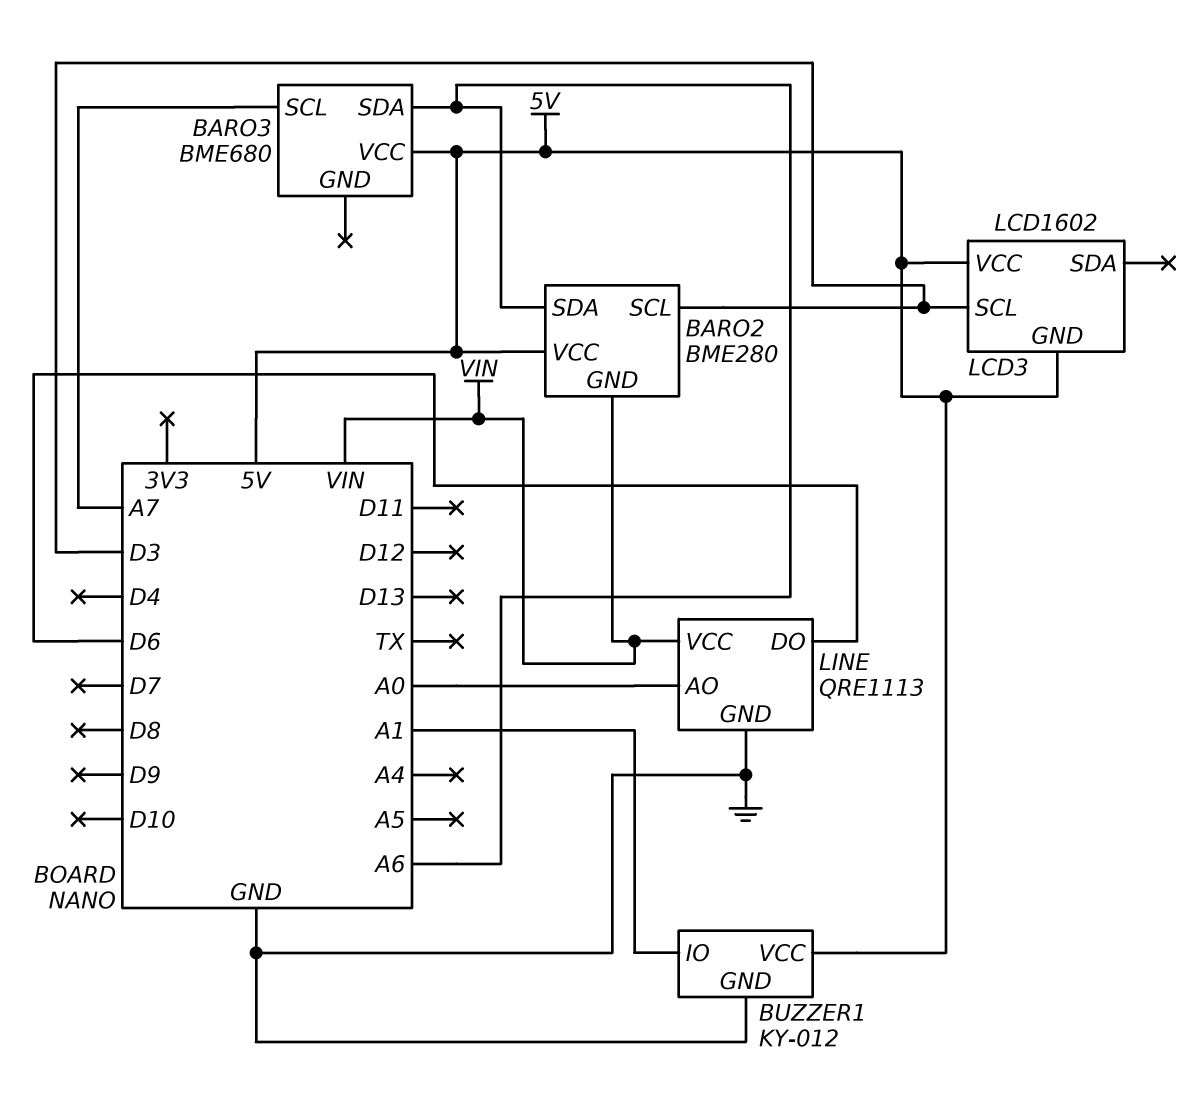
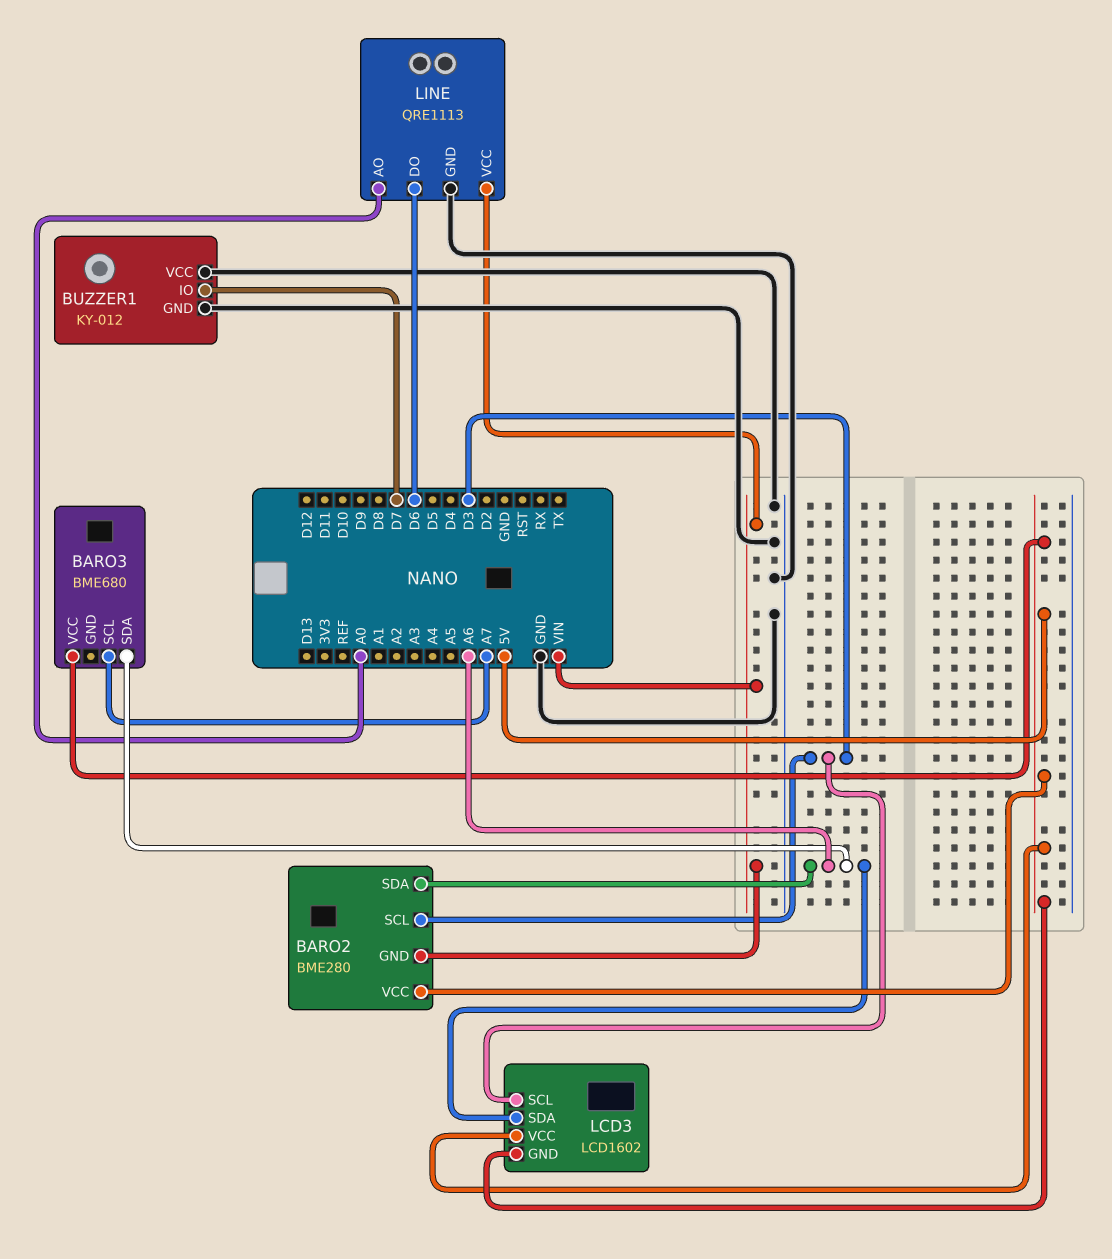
BUZZER1 pin IO: A1 -> D7
BUZZER1 pin VCC: 5V -> GND
LCD3 pin SDA: none -> A6

